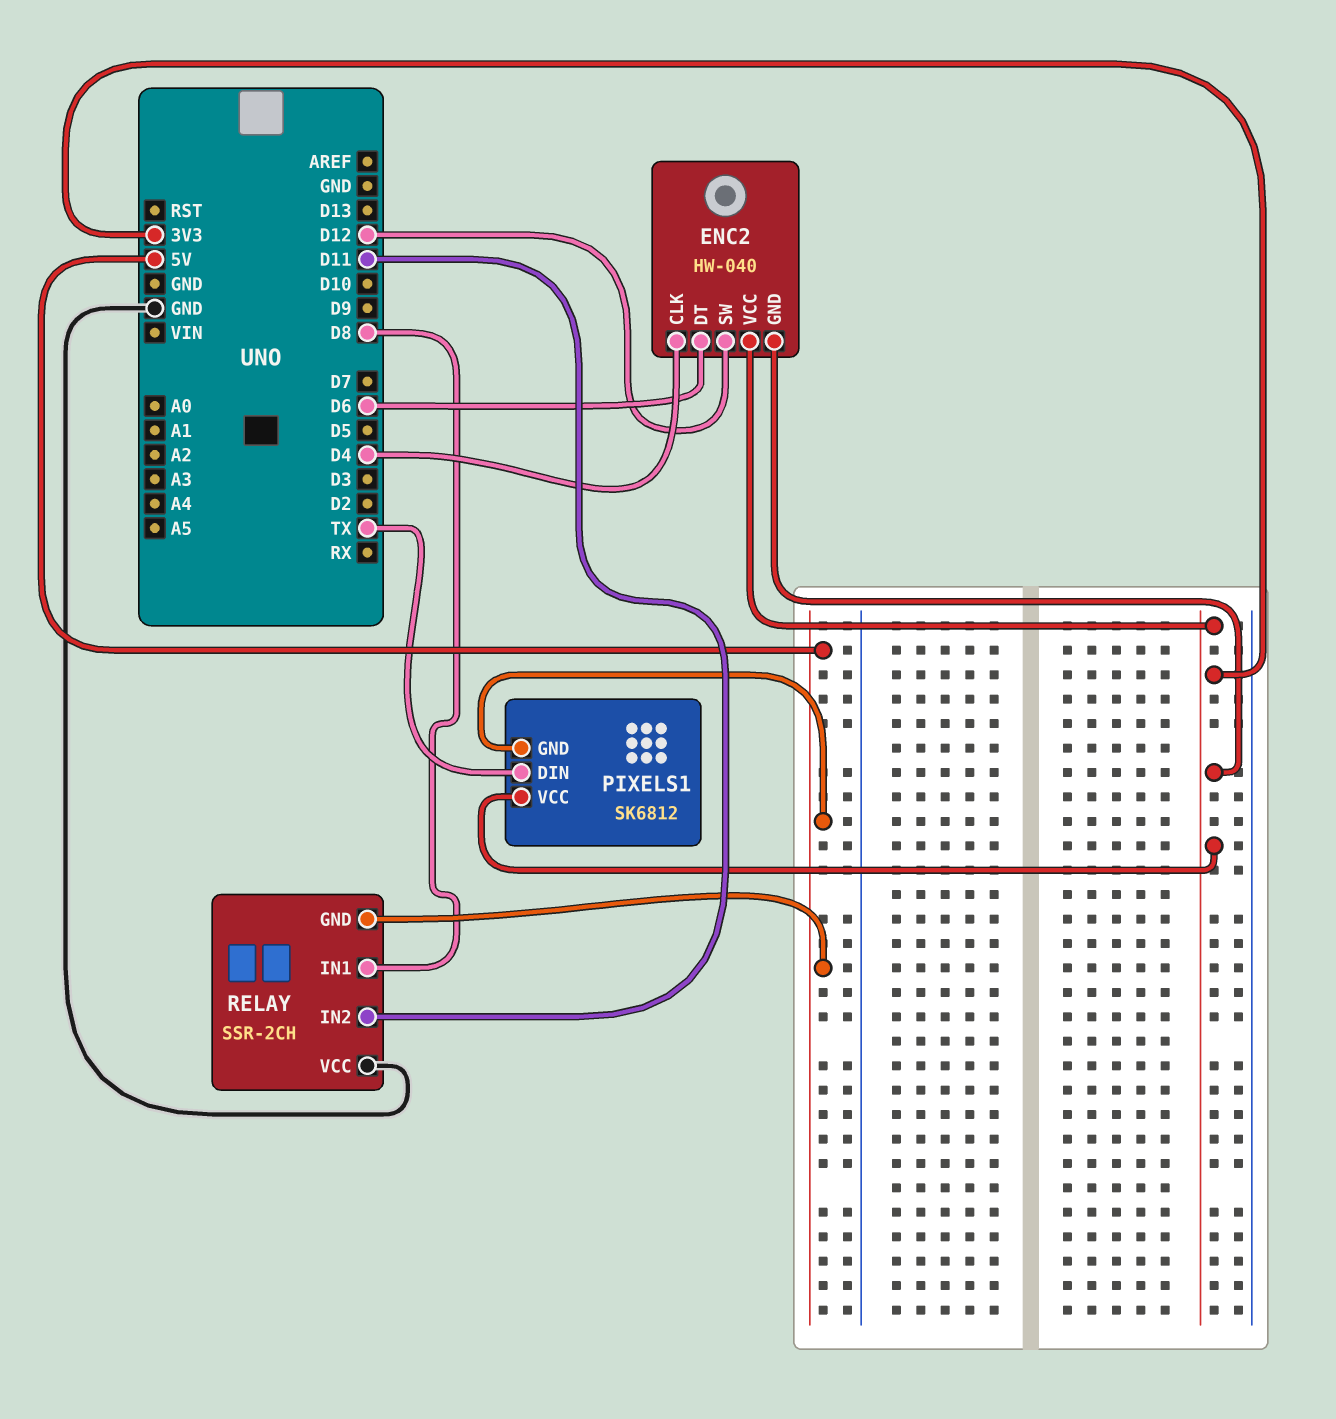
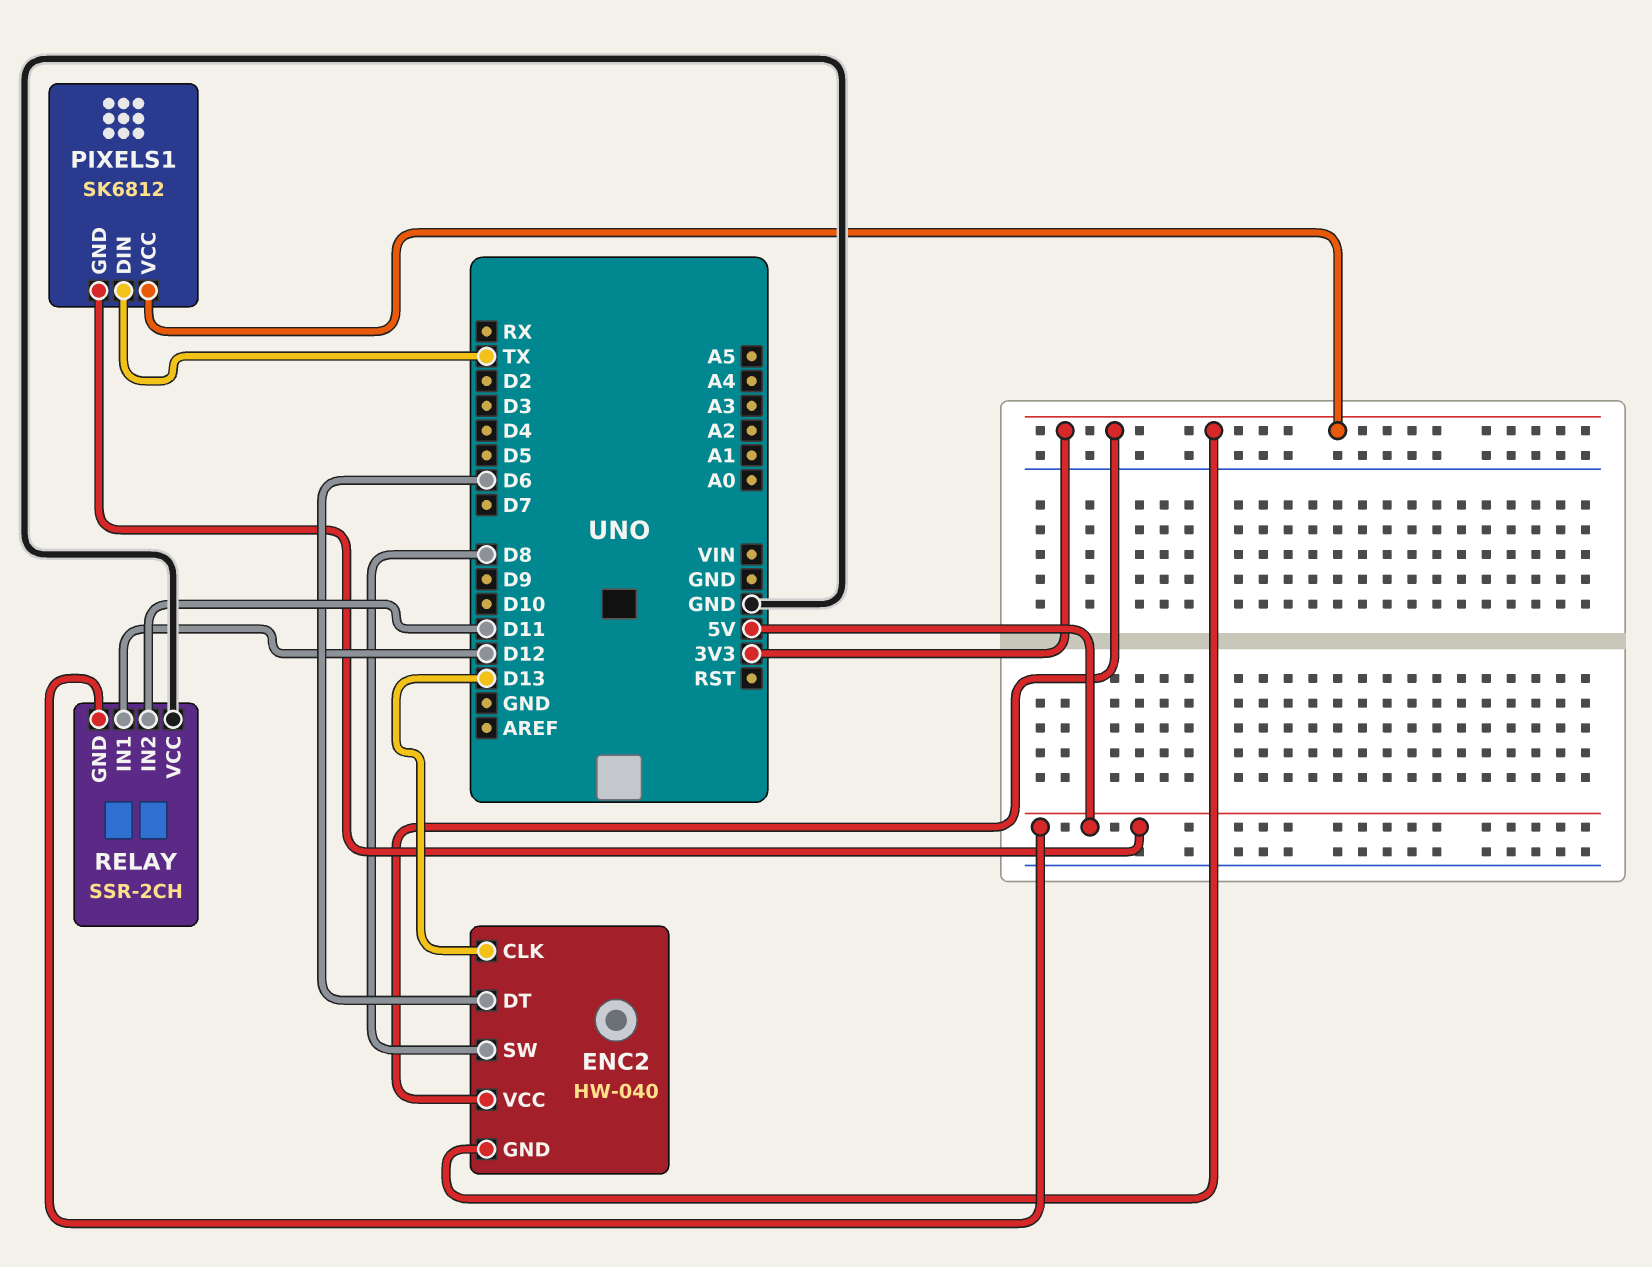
ENC2 pin CLK: D4 -> D13
ENC2 pin SW: D12 -> D8
RELAY pin IN1: D8 -> D12

